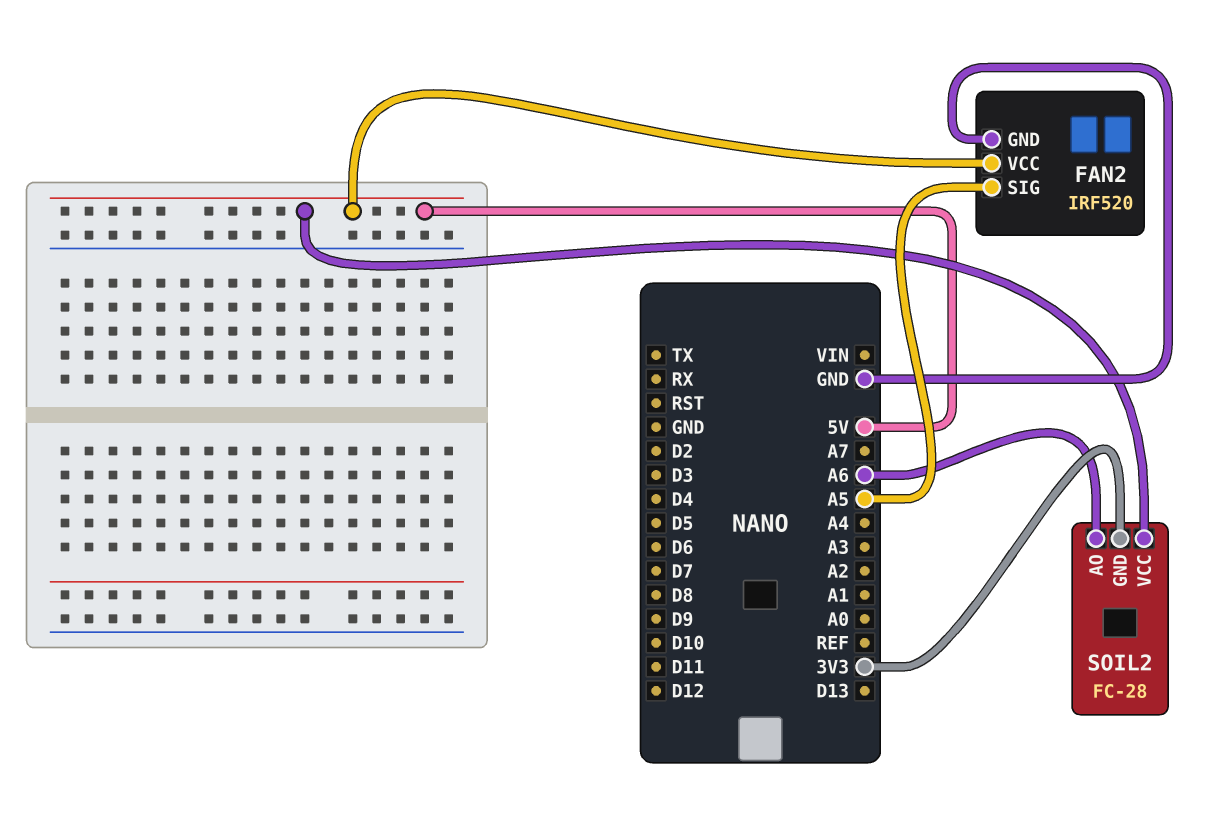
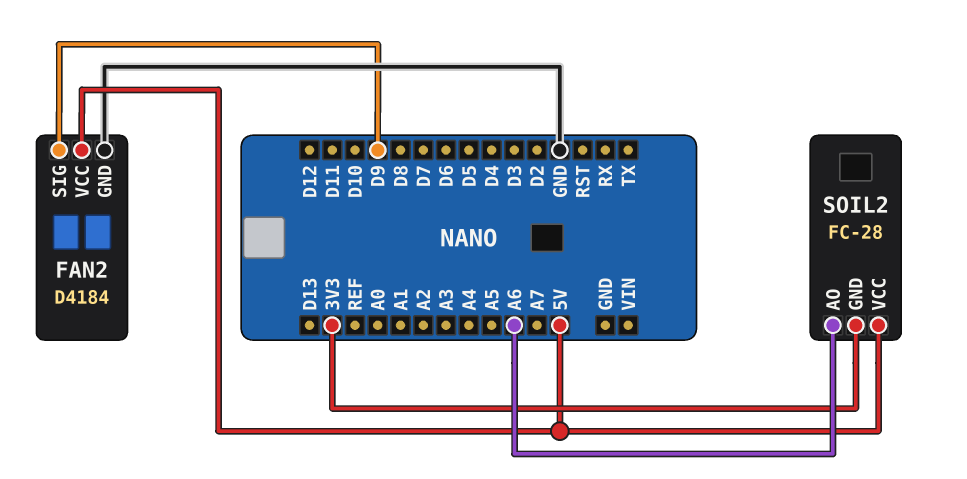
FAN2: IRF520 -> D4184
FAN2 pin SIG: A5 -> D9

